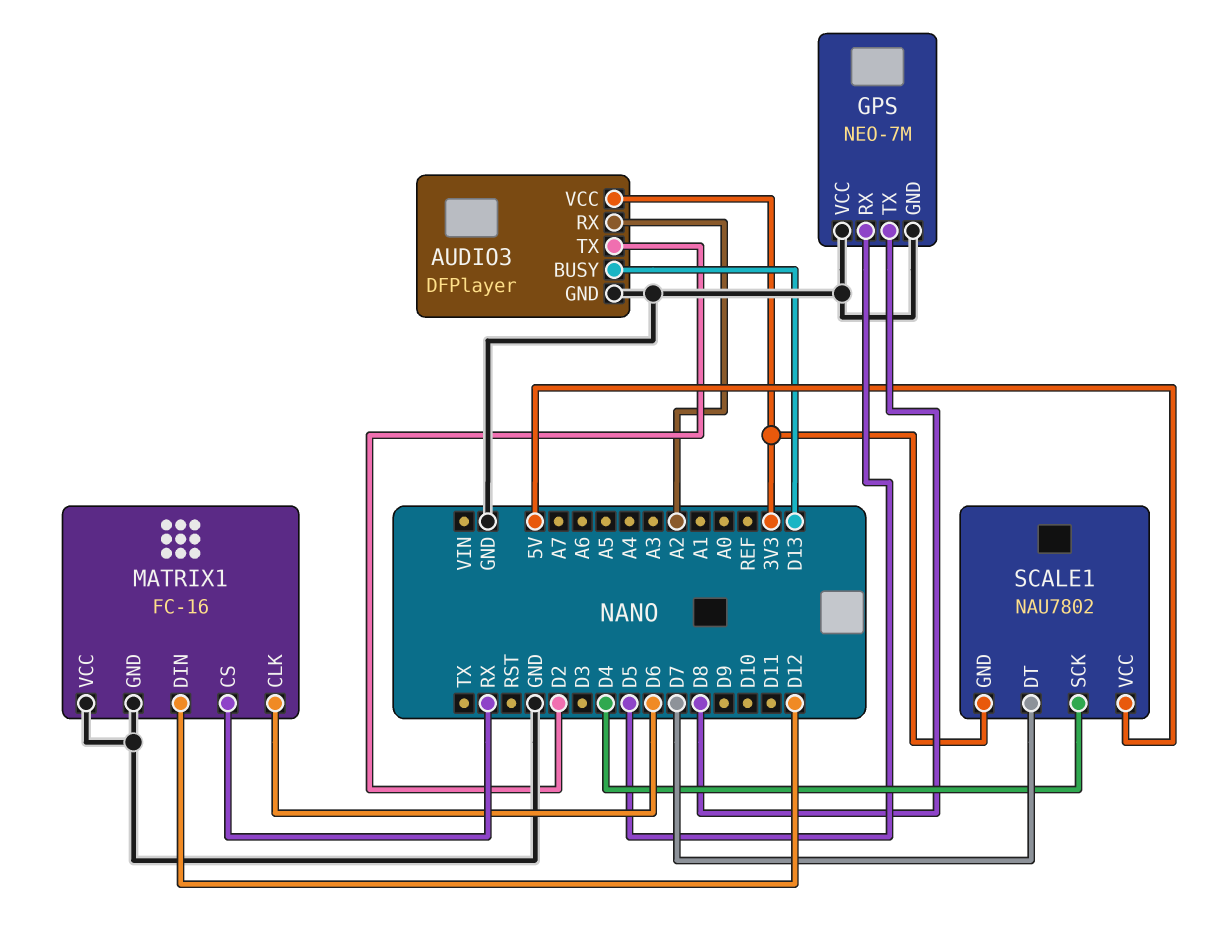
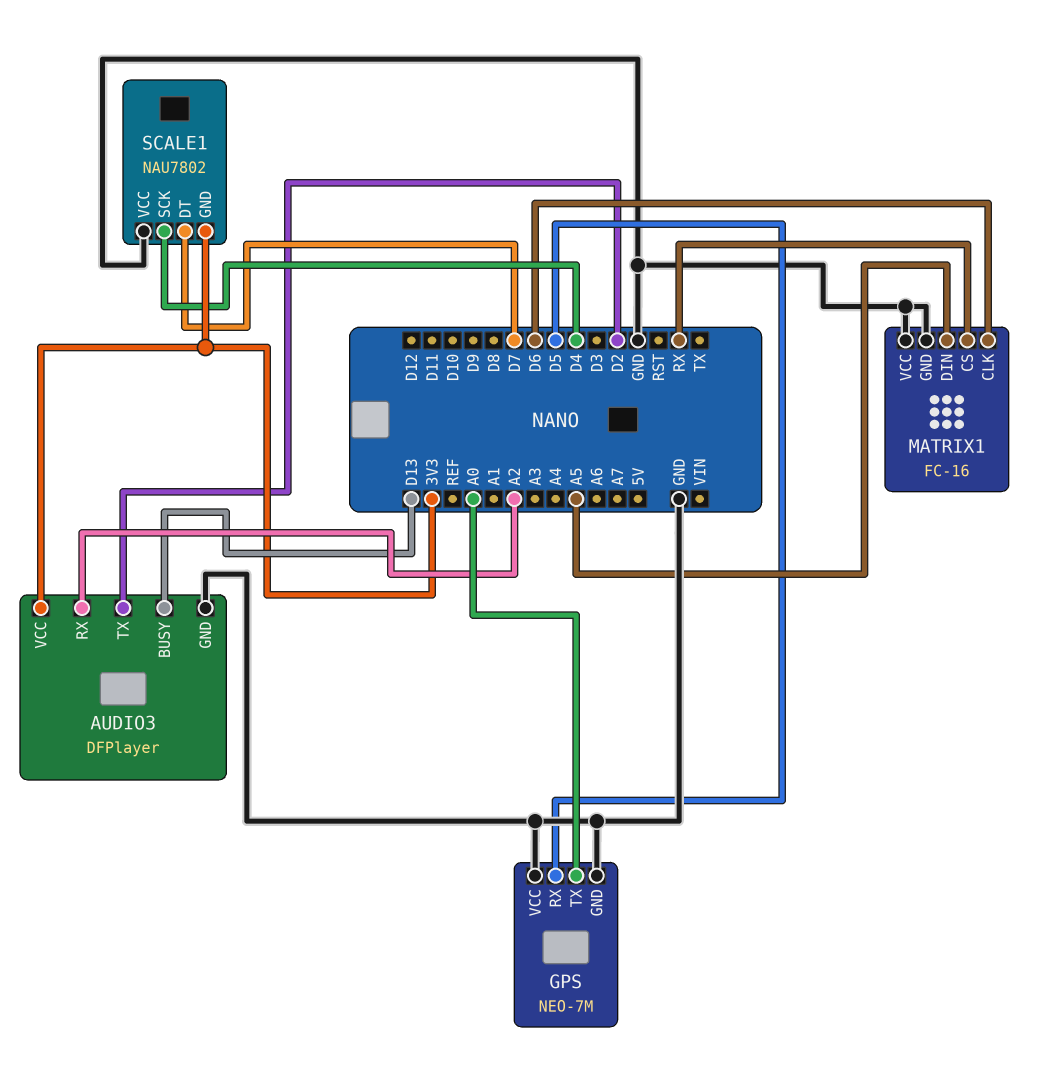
GPS pin TX: D8 -> A0
MATRIX1 pin DIN: D12 -> A5
SCALE1 pin VCC: 5V -> GND

